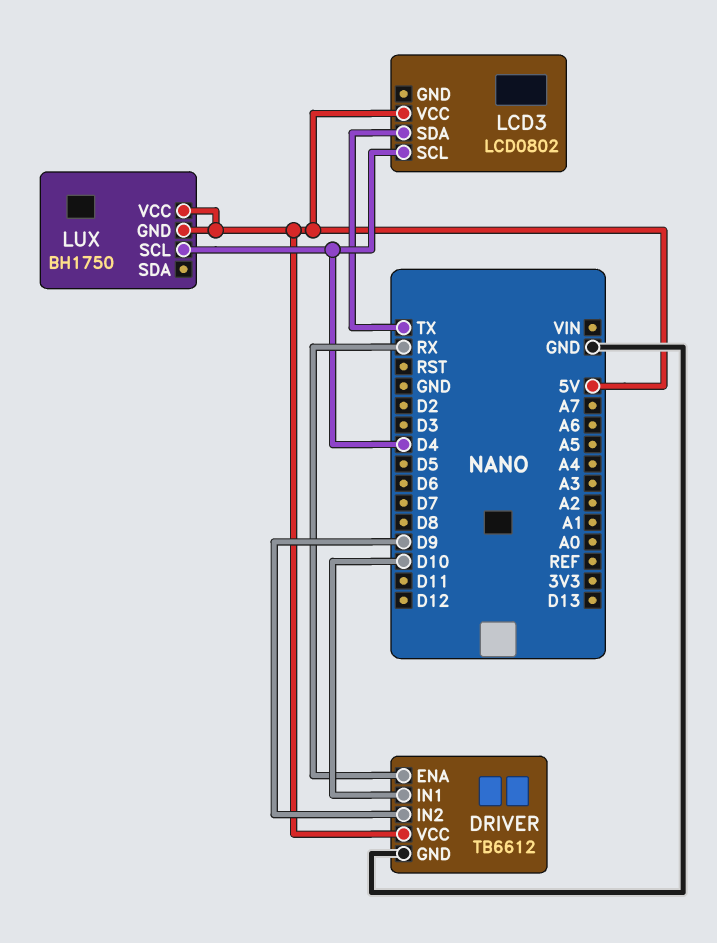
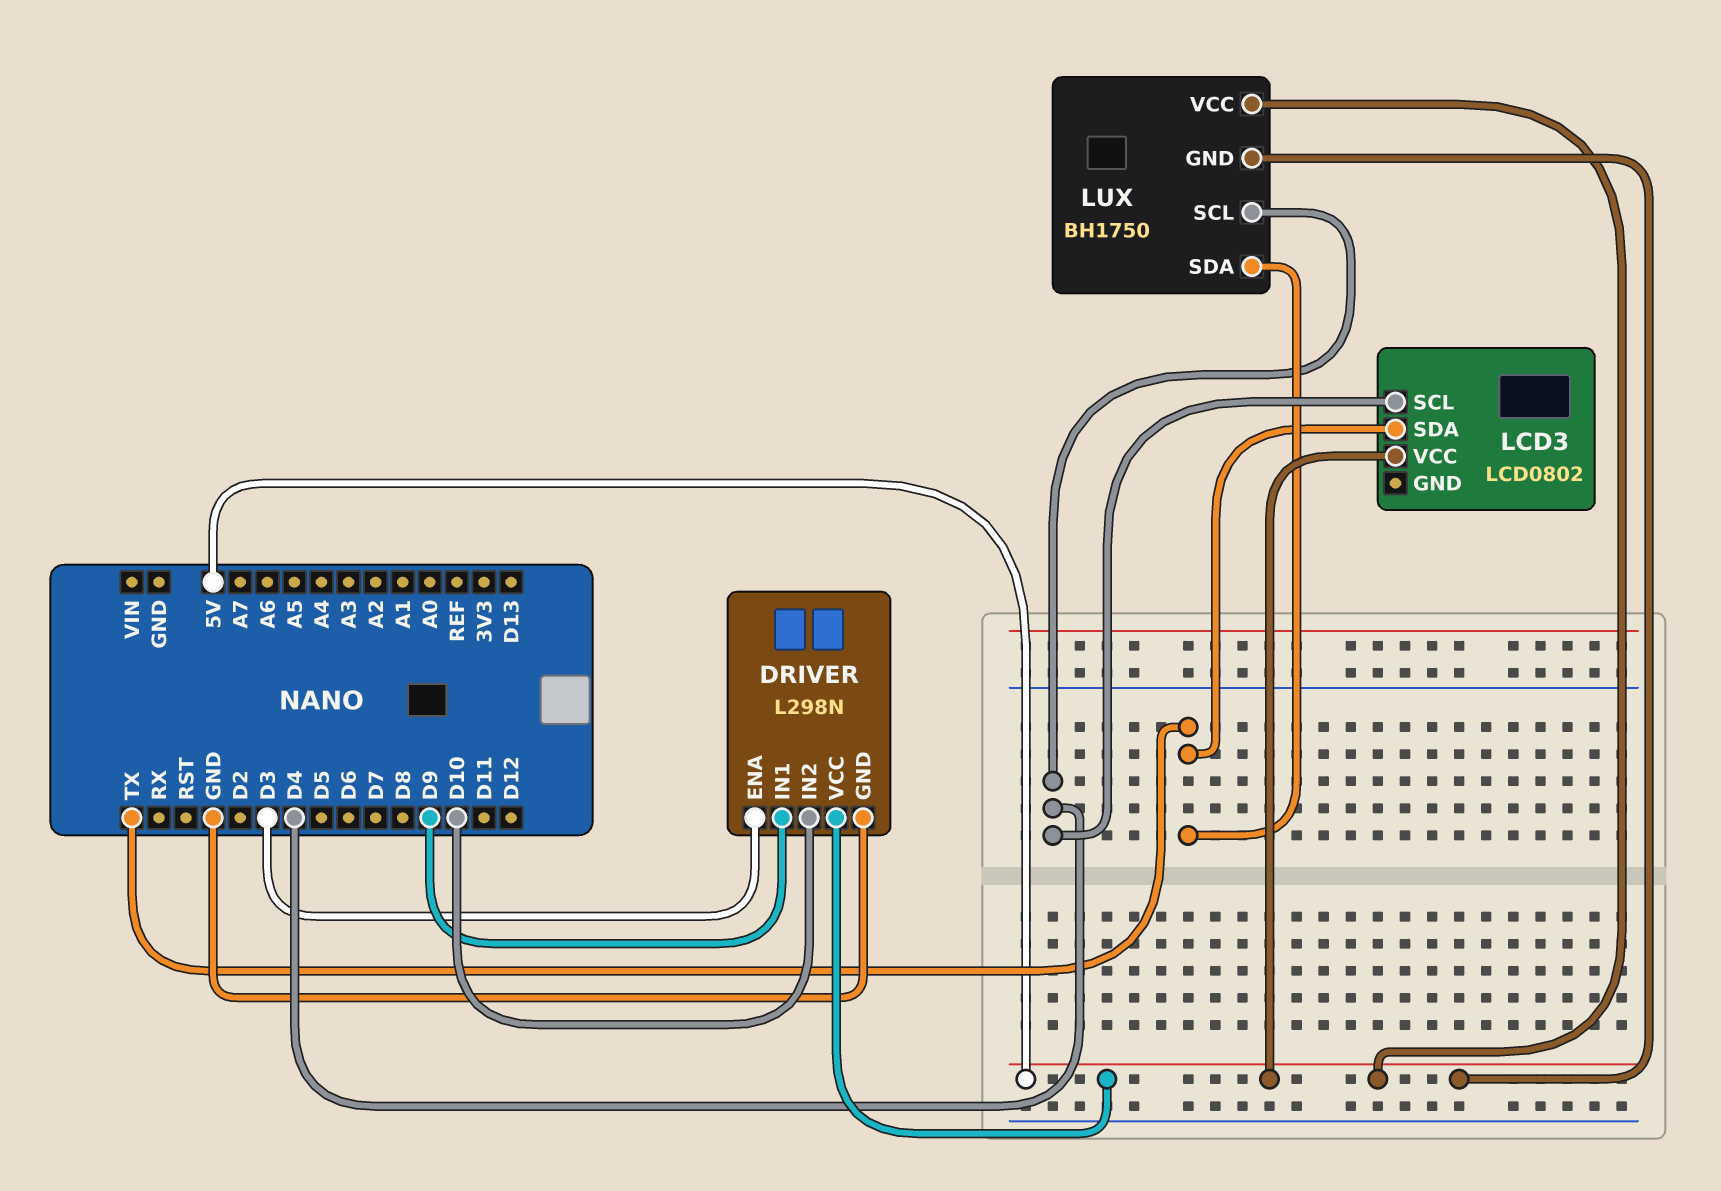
DRIVER: TB6612 -> L298N
DRIVER pin ENA: RX -> D3
DRIVER pin IN1: D10 -> D9
DRIVER pin IN2: D9 -> D10
LUX pin SDA: none -> TX

